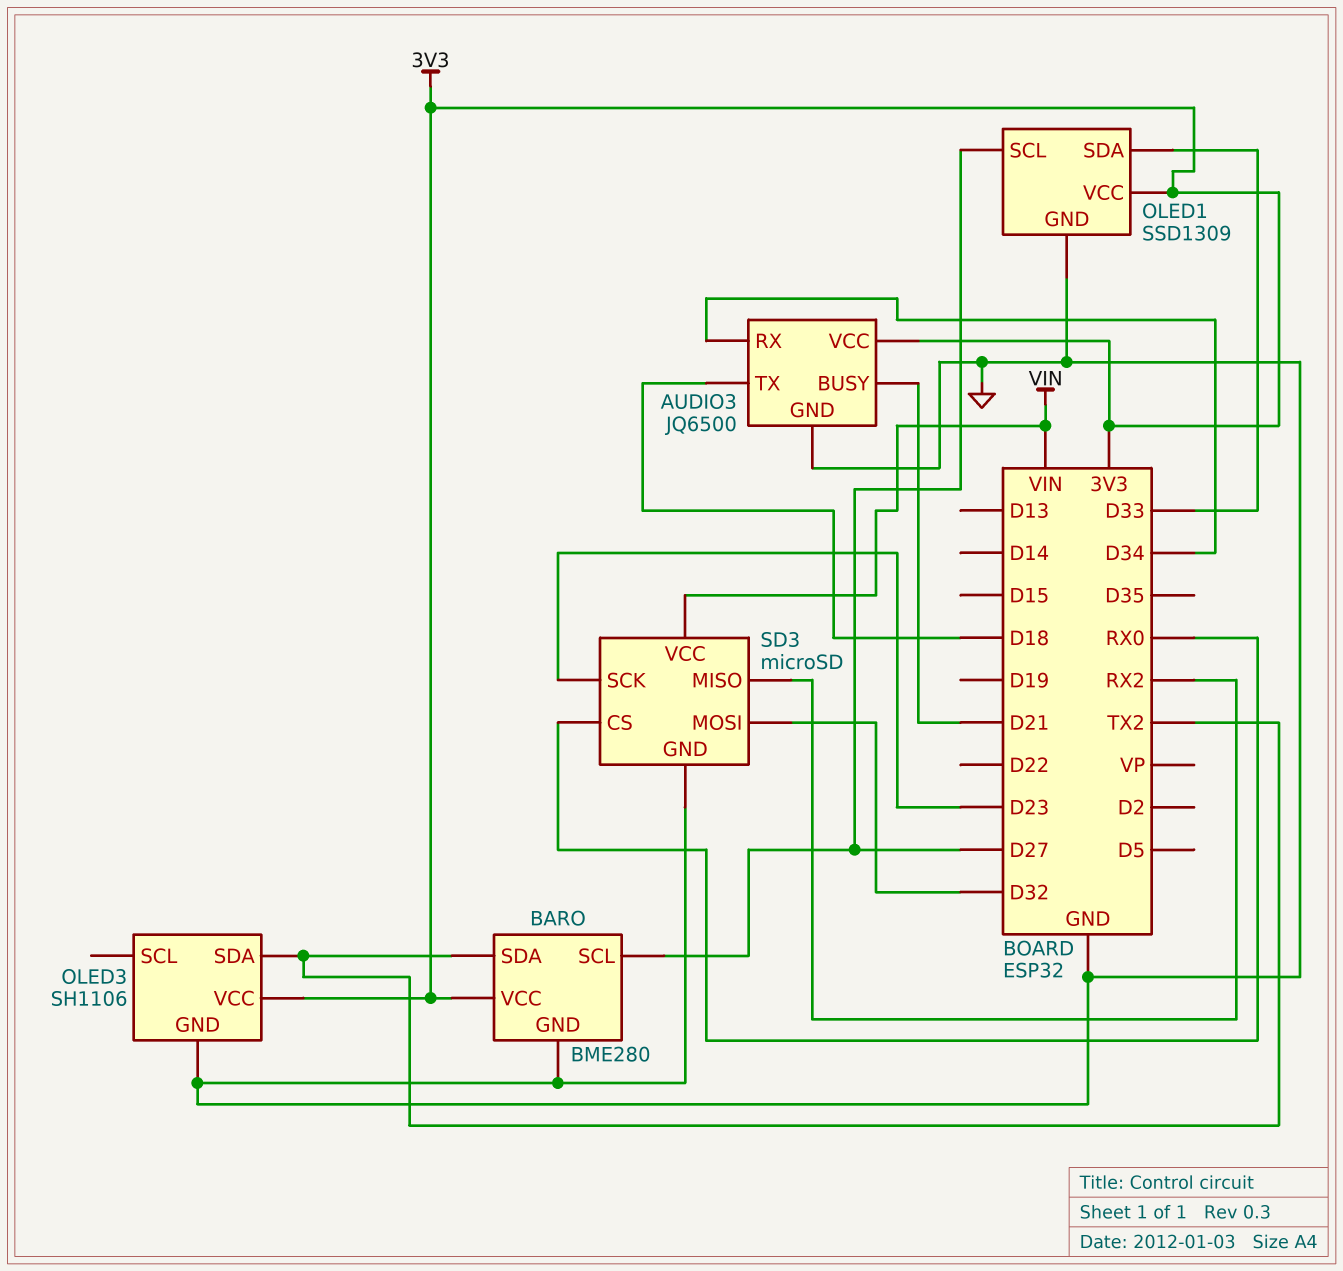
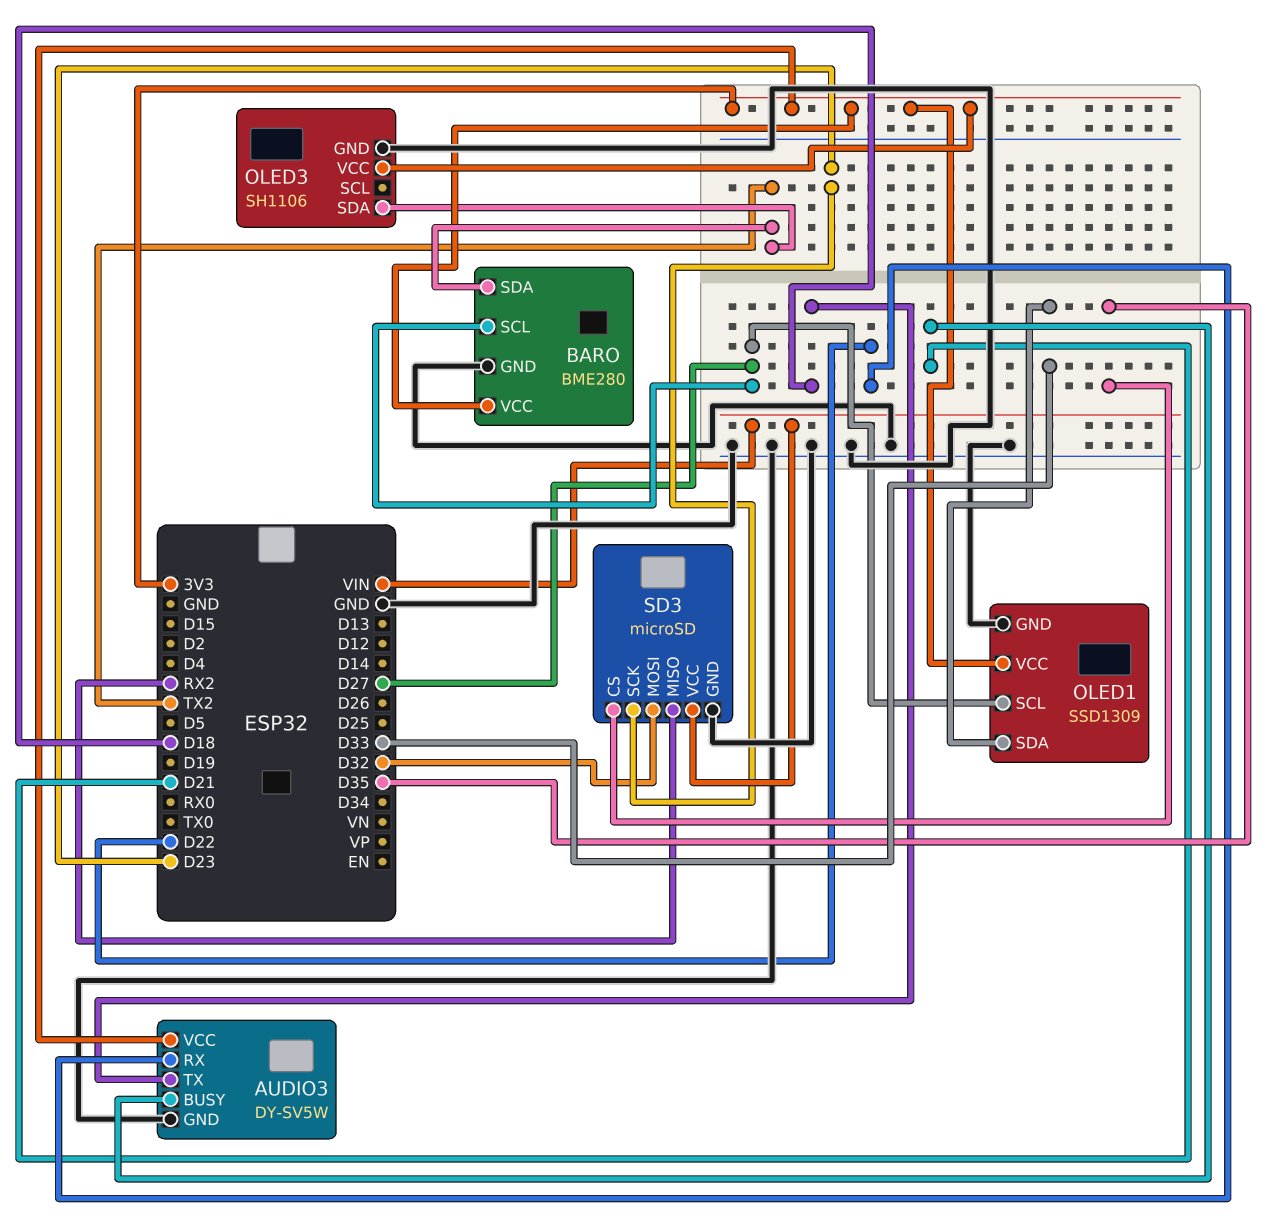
AUDIO3: JQ6500 -> DY-SV5W
AUDIO3 pin RX: D34 -> D22
SD3 pin CS: RX0 -> D35

